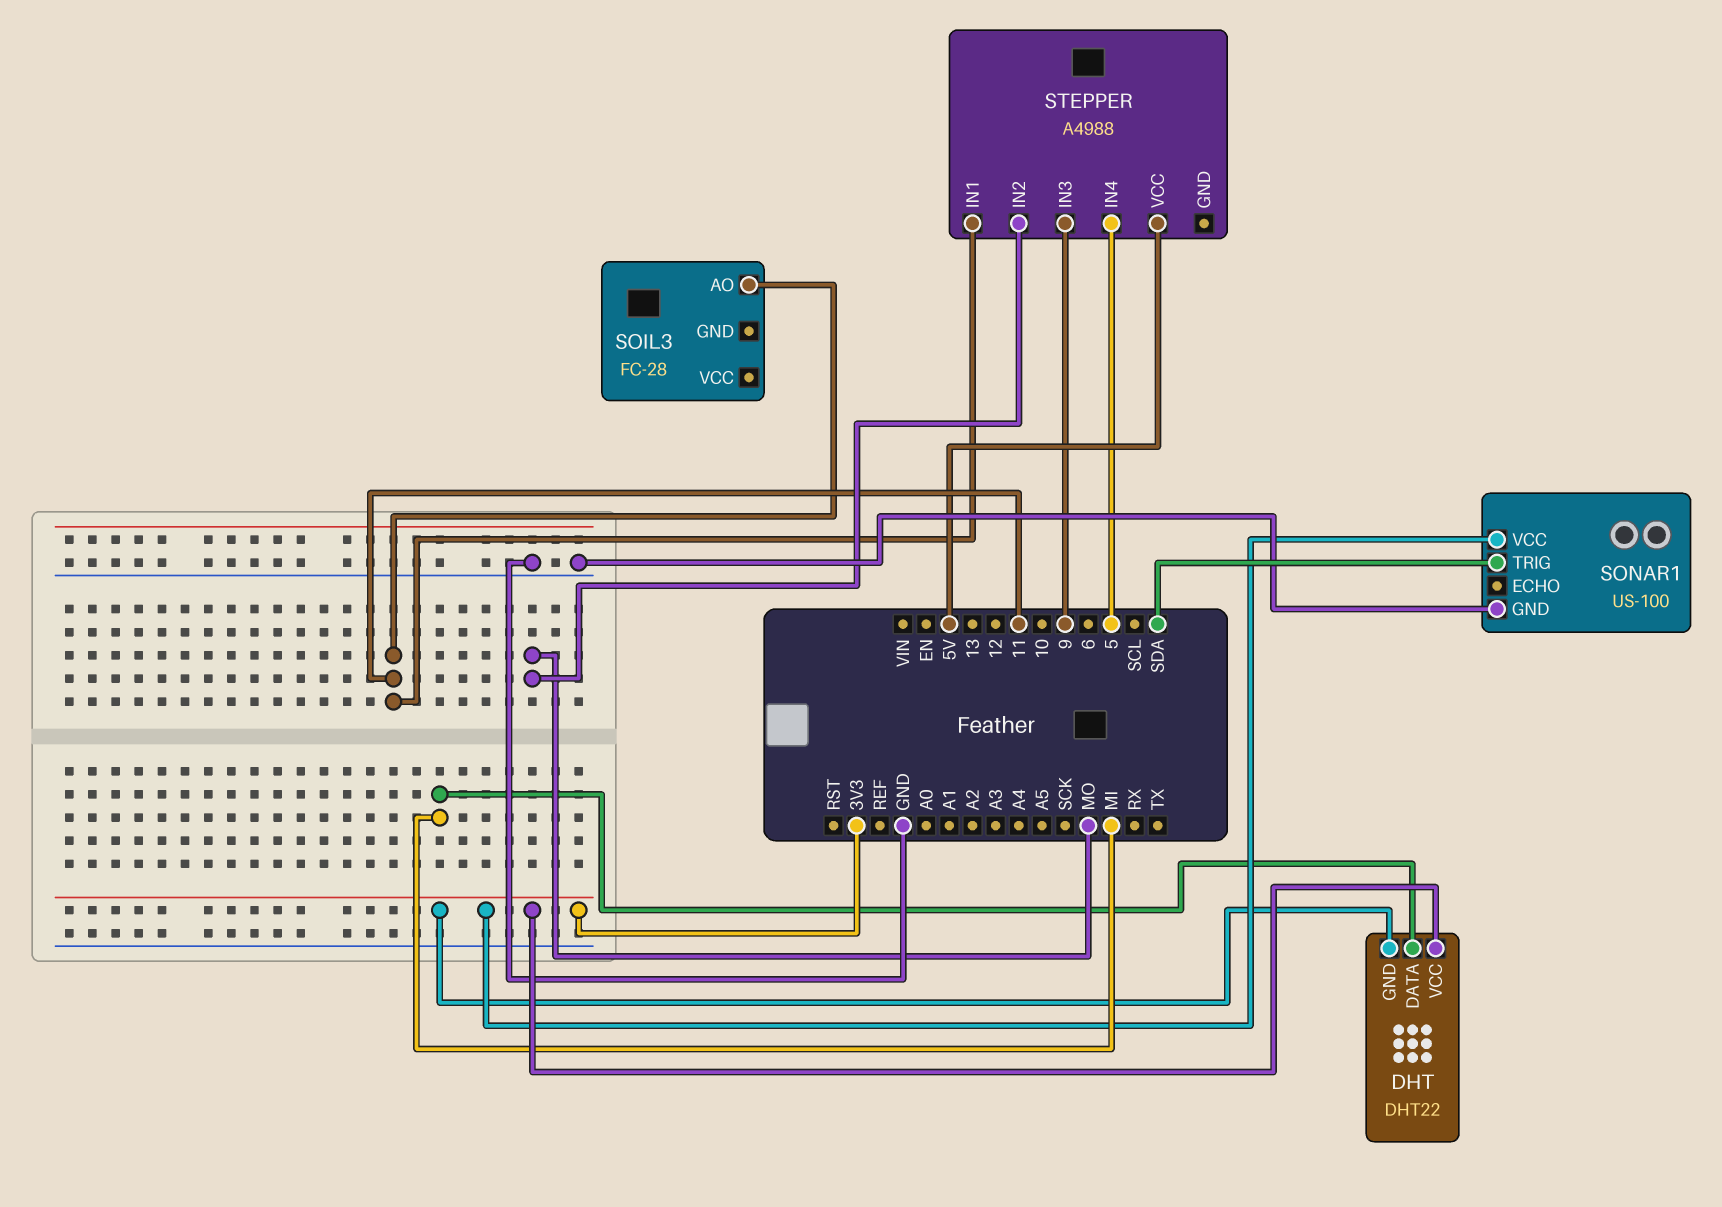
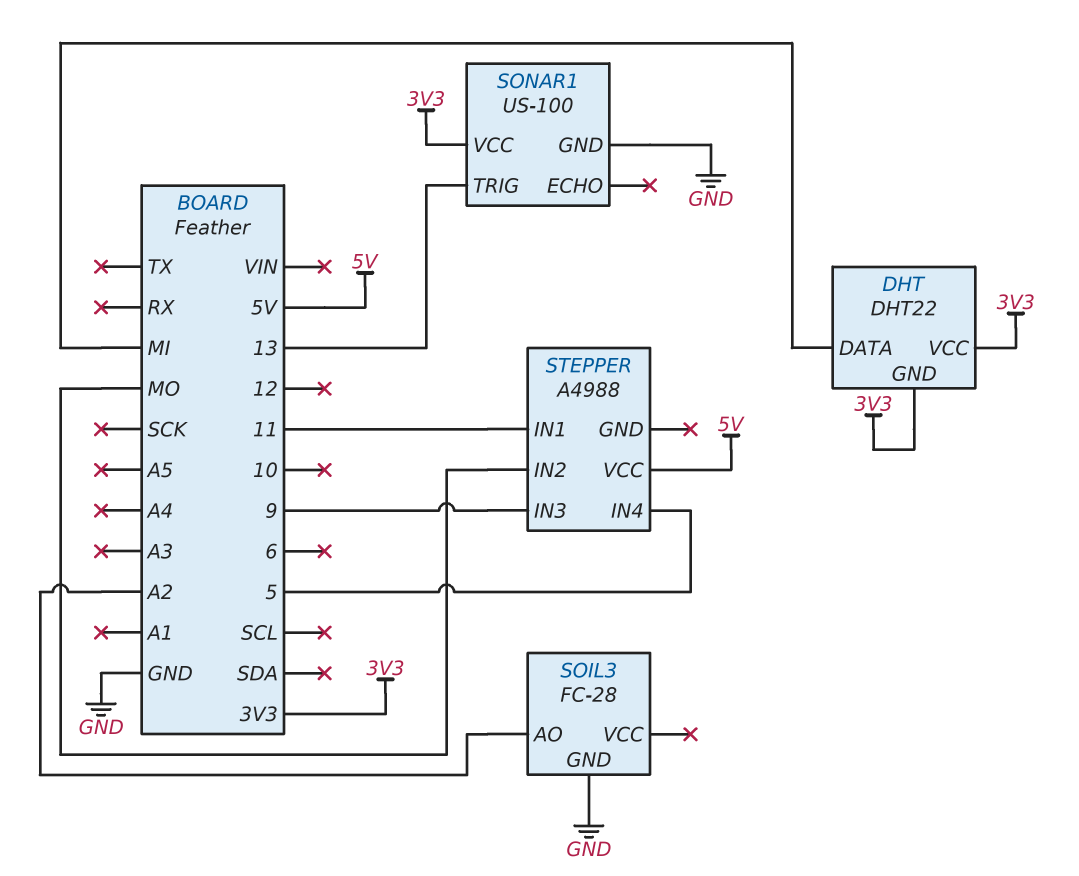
SOIL3 pin AO: 11 -> A2
SOIL3 pin GND: none -> GND
SONAR1 pin TRIG: SDA -> 13

